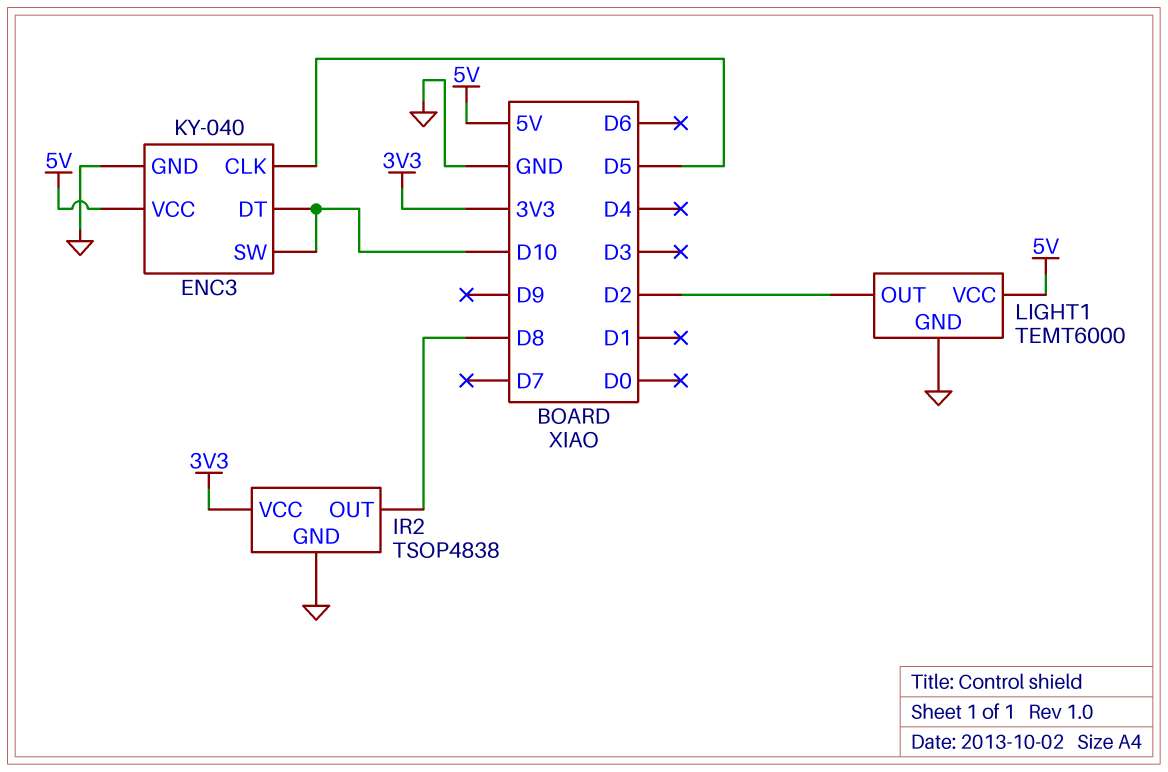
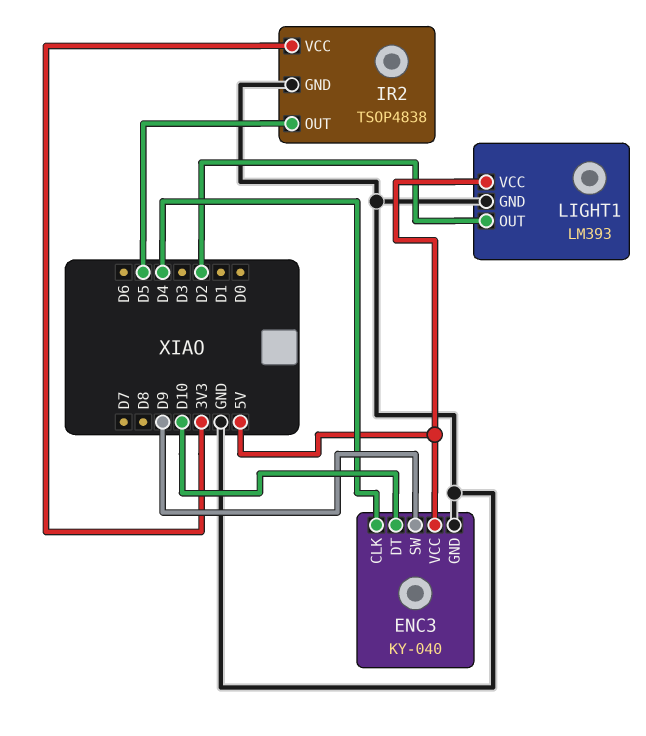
ENC3 pin CLK: D5 -> D4
ENC3 pin SW: D10 -> D9
IR2 pin OUT: D8 -> D5
LIGHT1: TEMT6000 -> LM393

